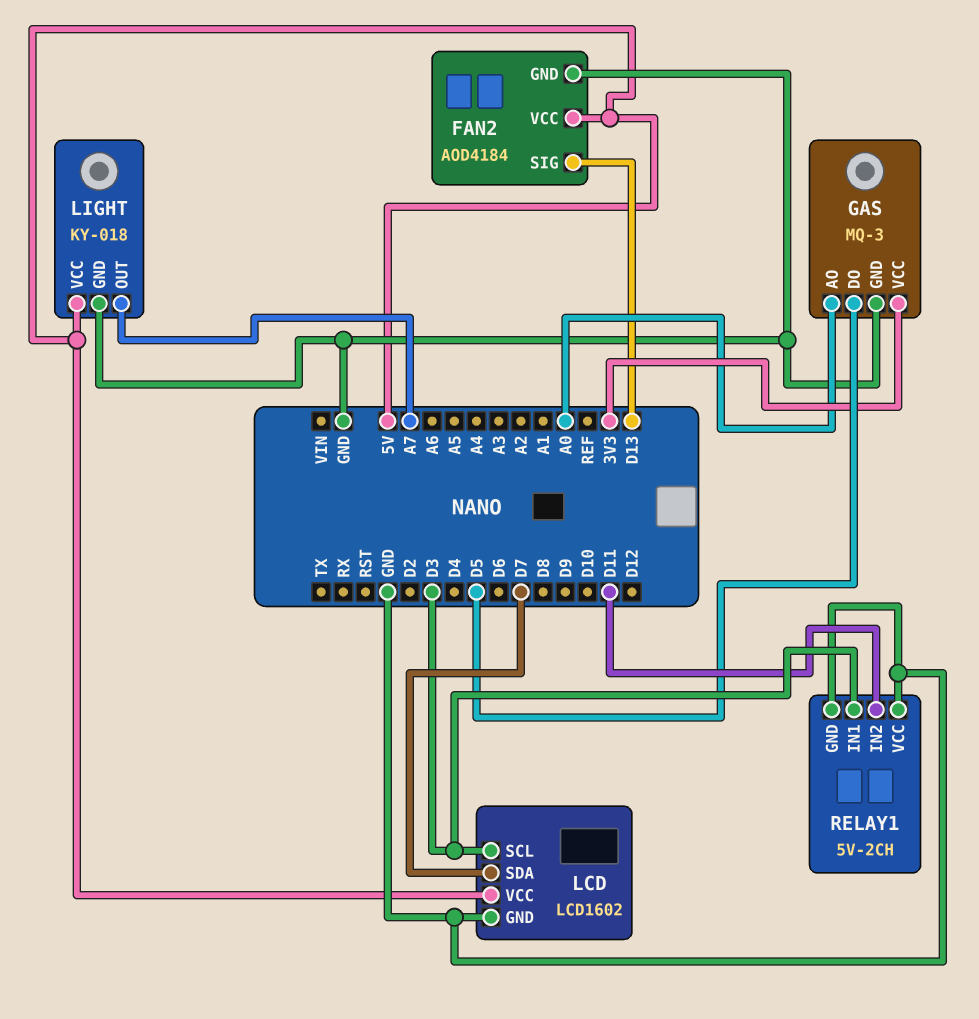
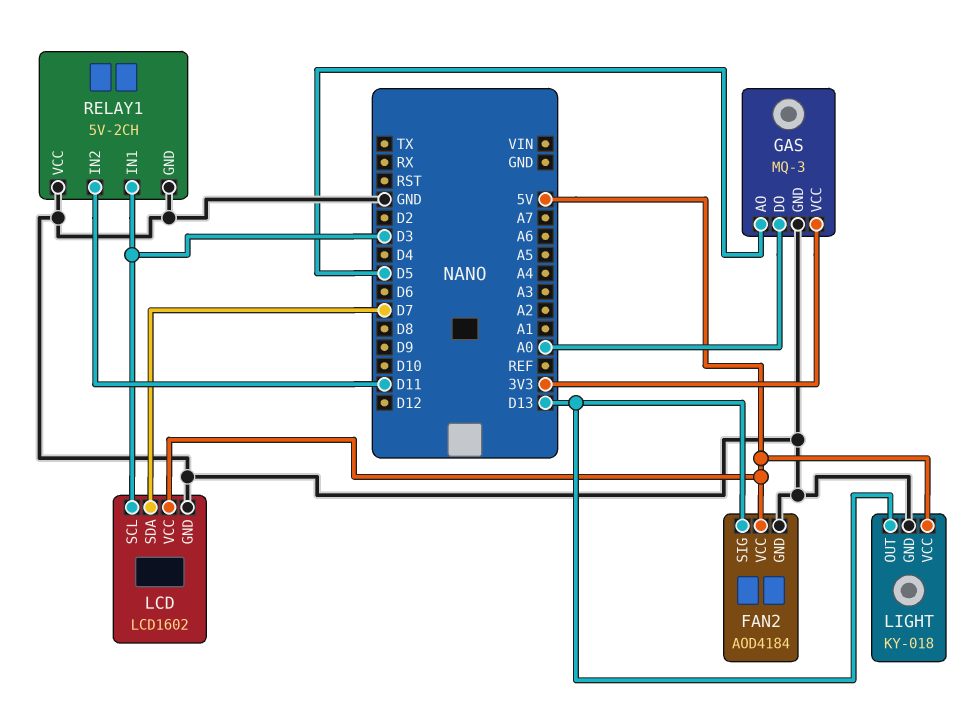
GAS pin AO: A0 -> D5
GAS pin DO: D5 -> A0
LIGHT pin OUT: A7 -> D13

